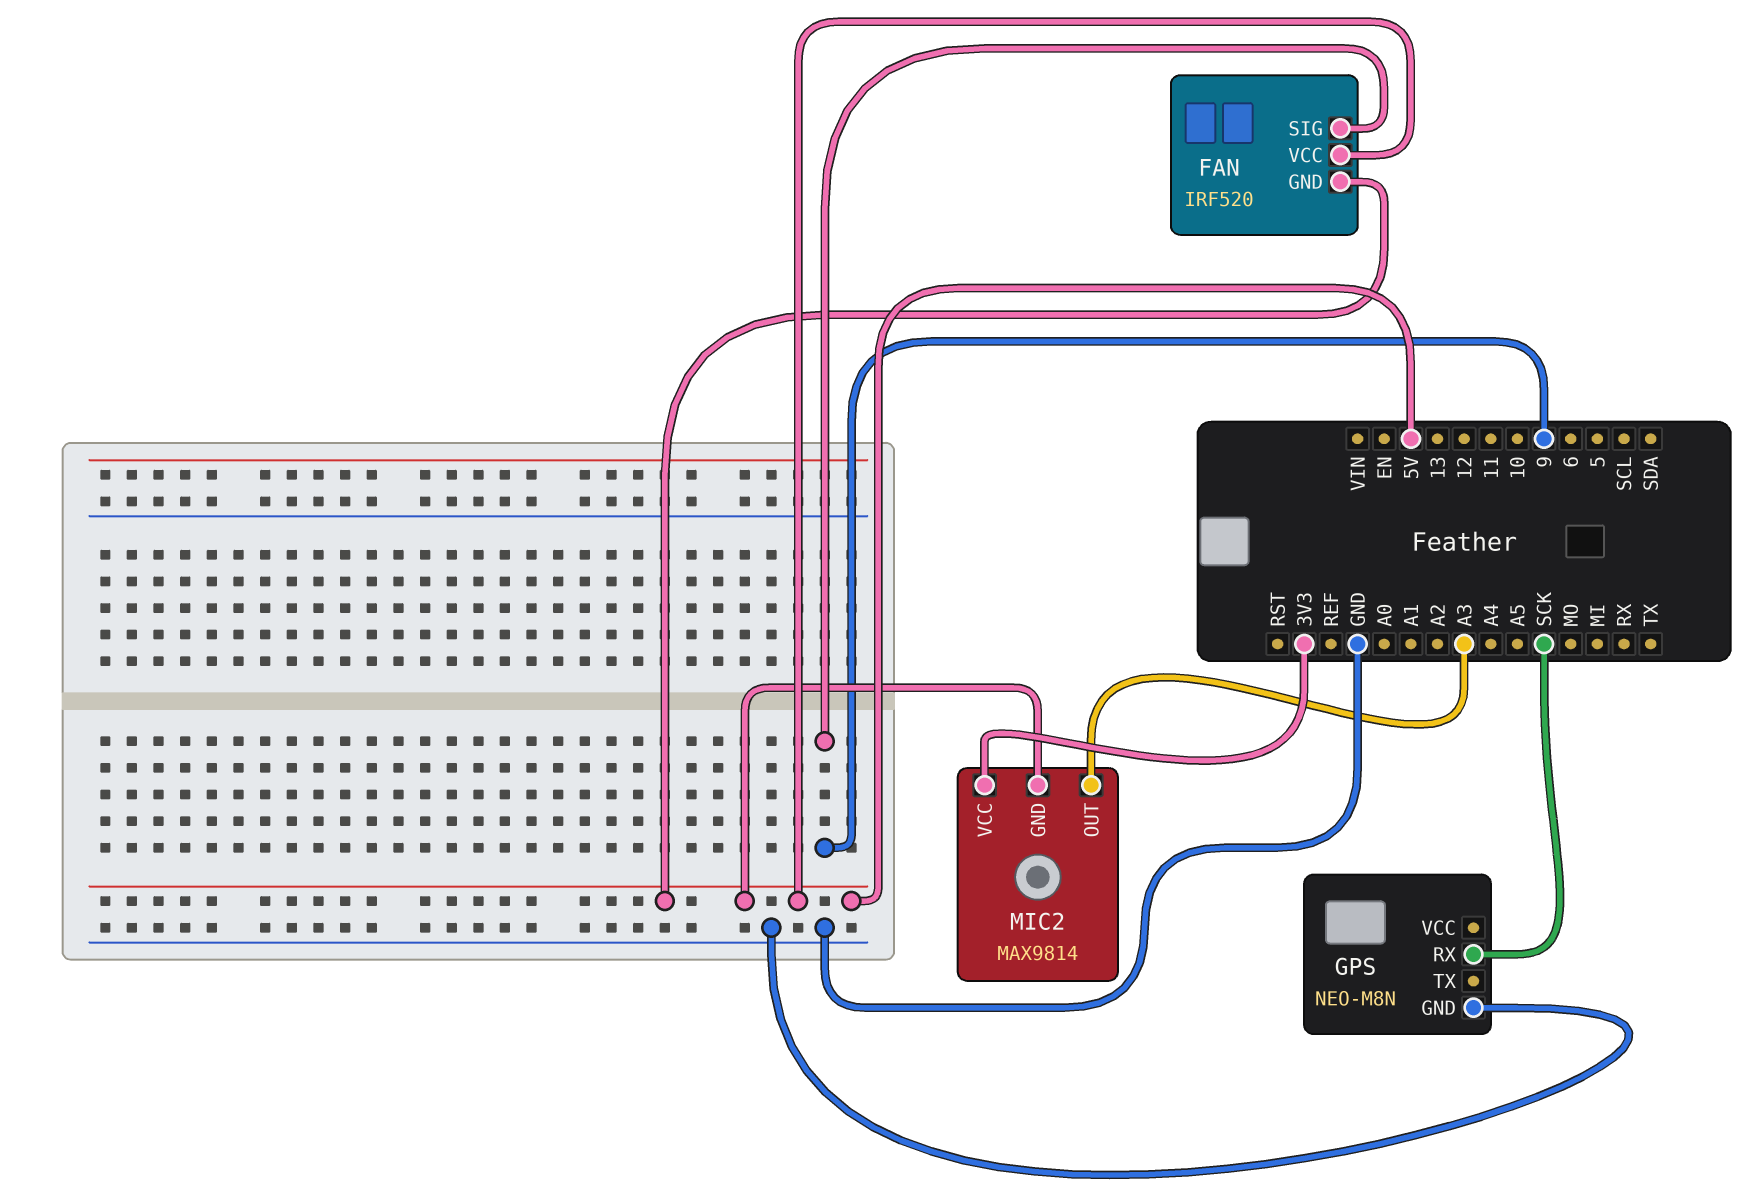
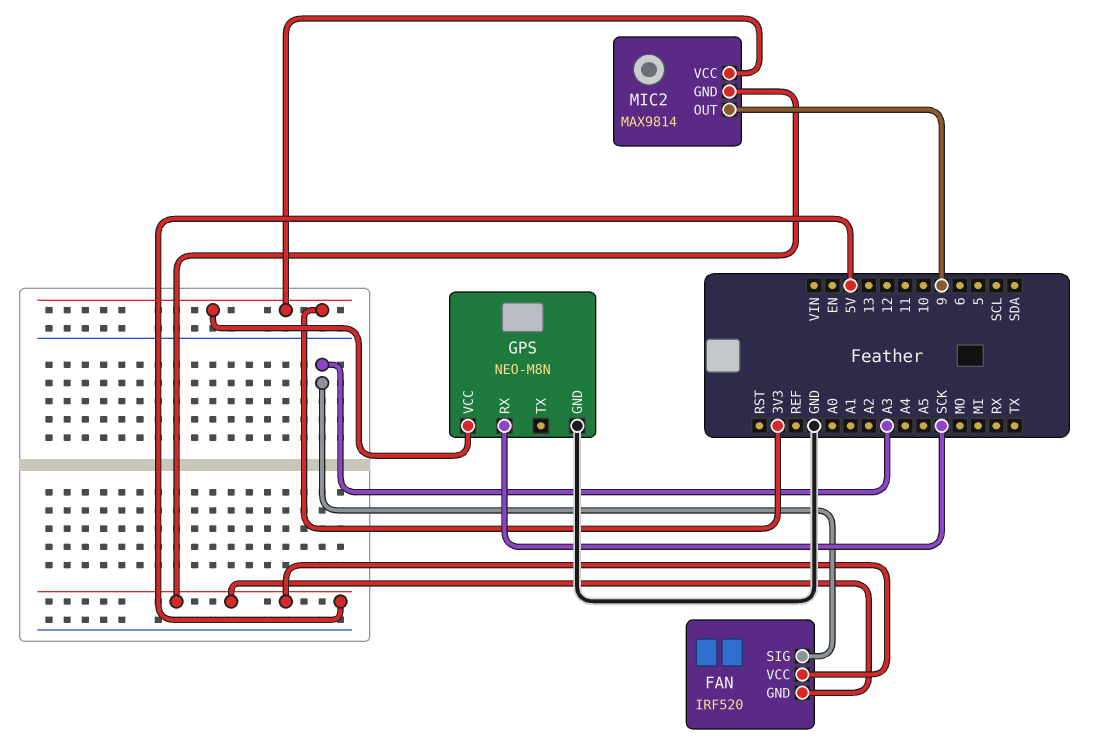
FAN pin SIG: 9 -> A3
GPS pin VCC: none -> 3V3
MIC2 pin OUT: A3 -> 9

